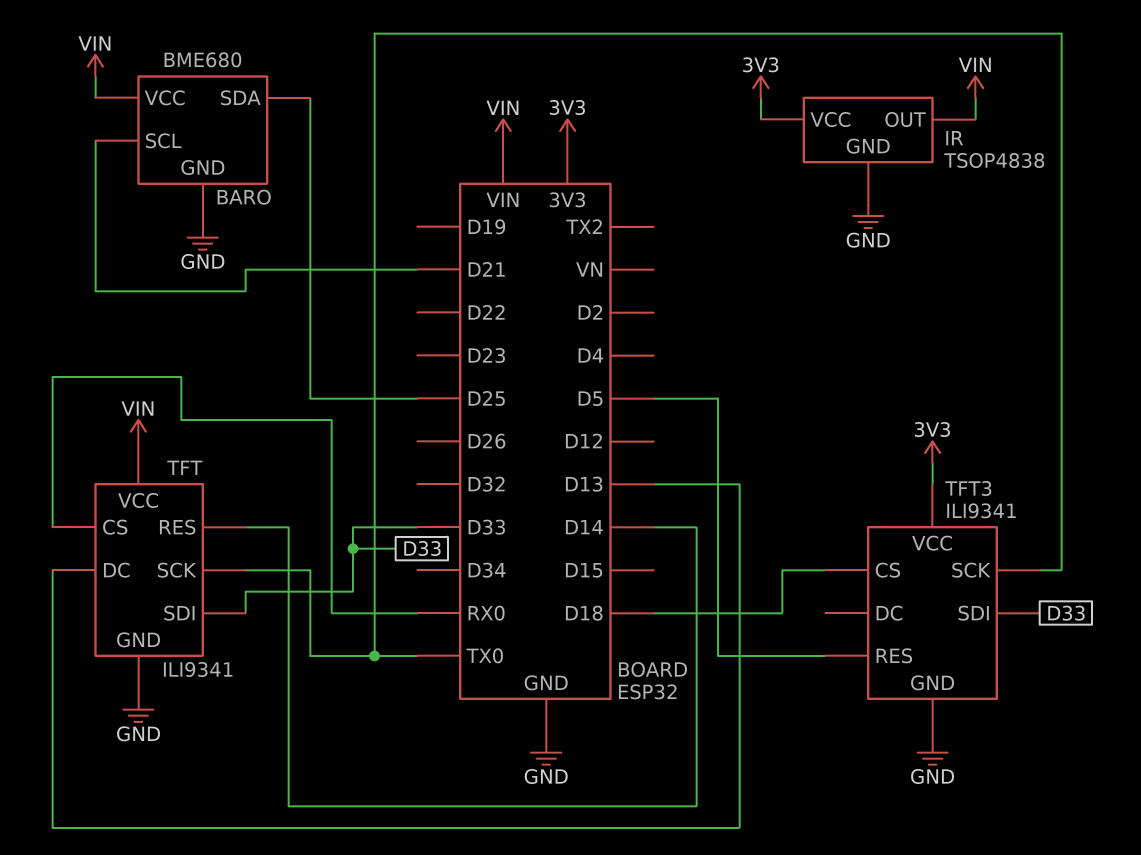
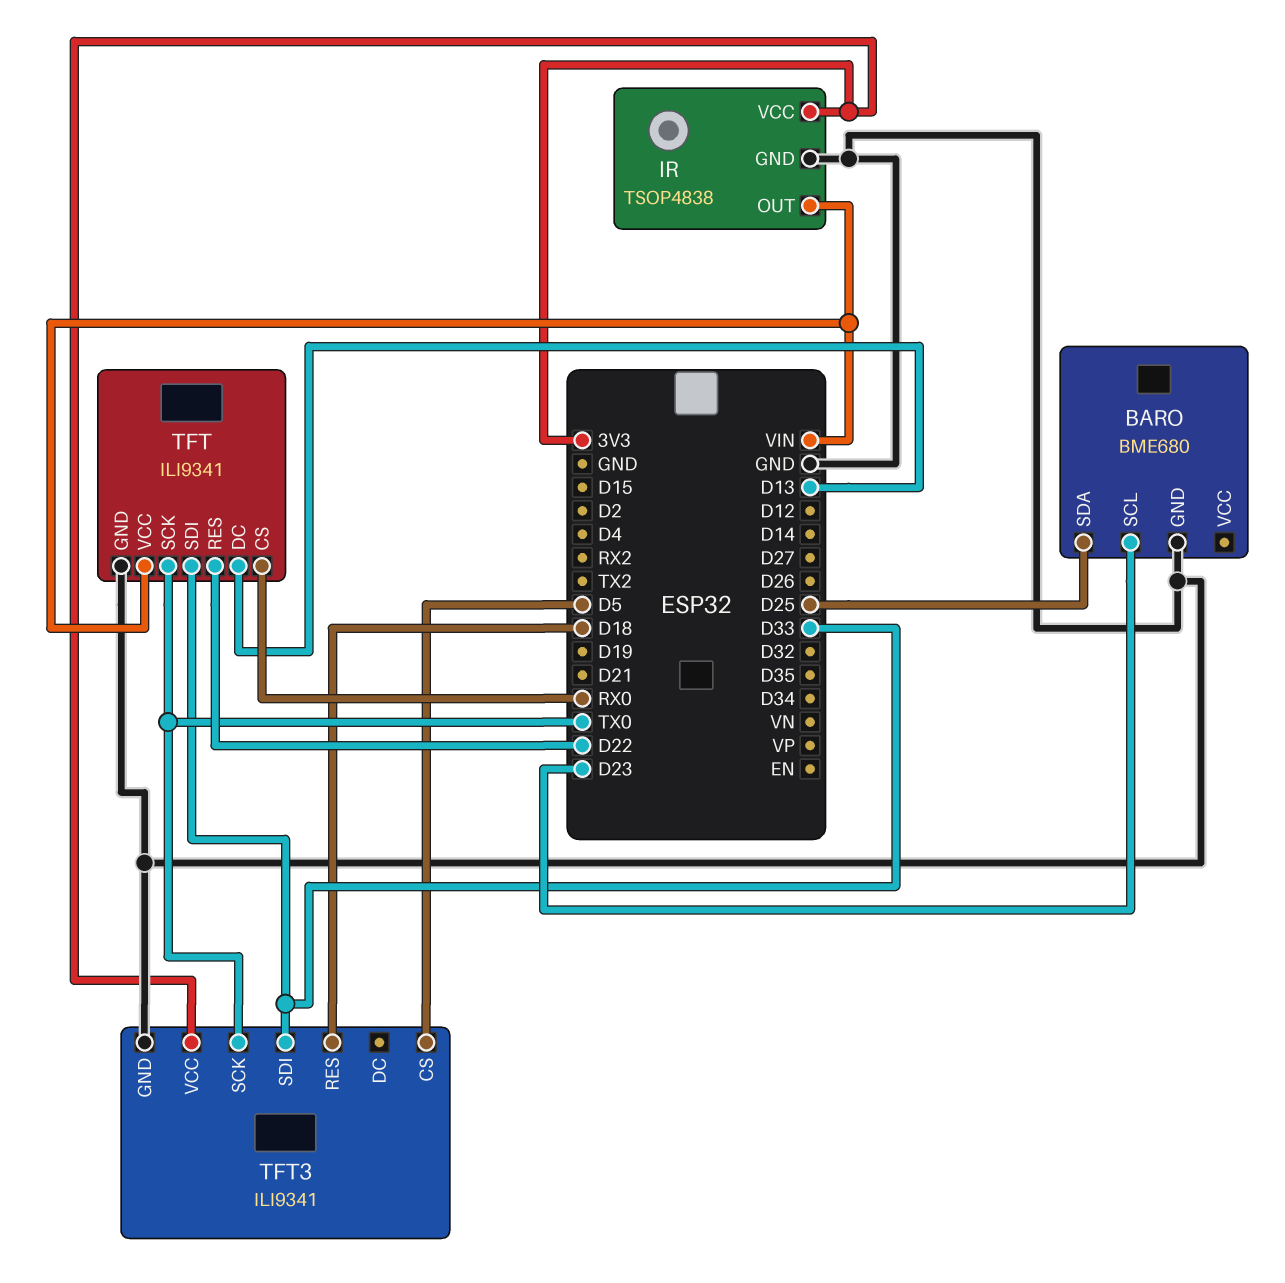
BARO pin SCL: D21 -> D23
BARO pin VCC: VIN -> none
TFT pin RES: D14 -> D22
TFT3 pin CS: D18 -> D5
TFT3 pin RES: D5 -> D18

